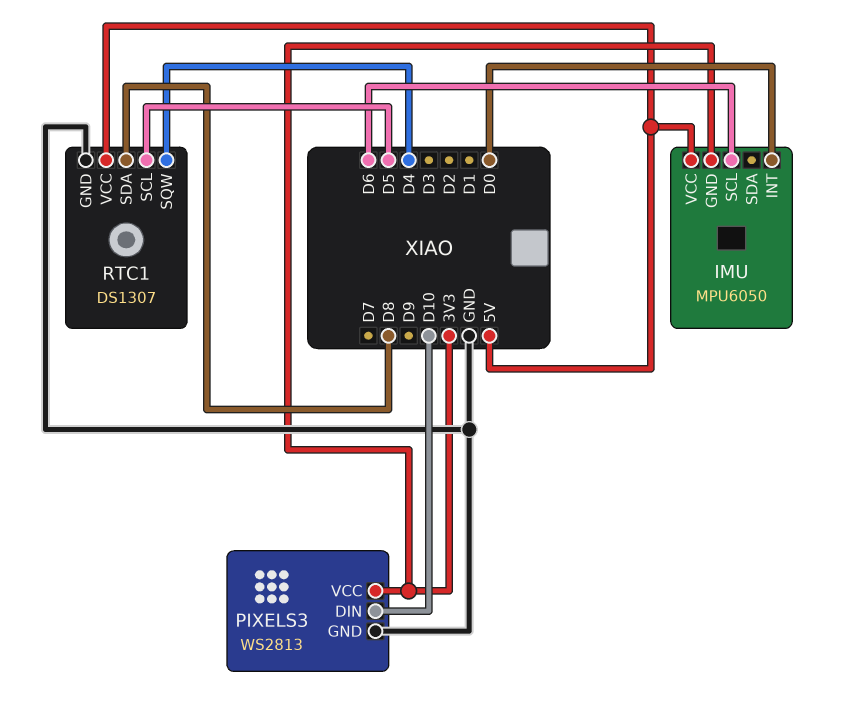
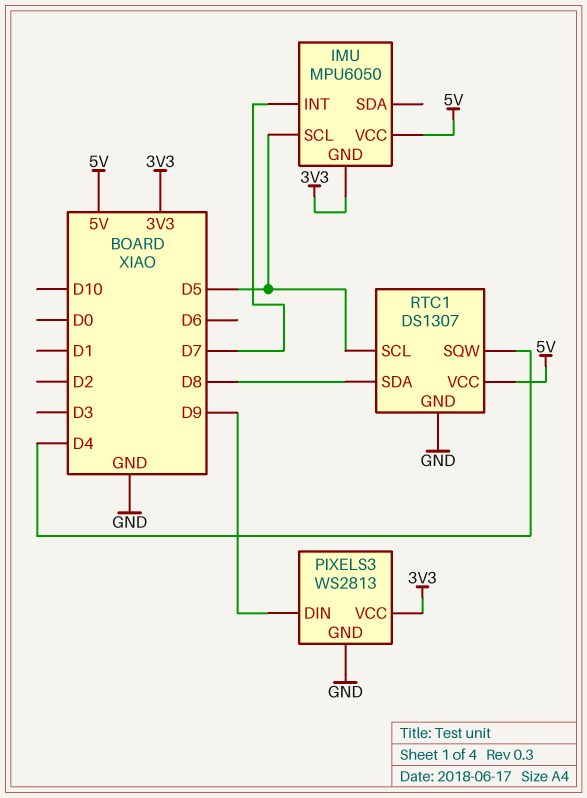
IMU pin INT: D0 -> D7
IMU pin SCL: D6 -> D5
PIXELS3 pin DIN: D10 -> D9

